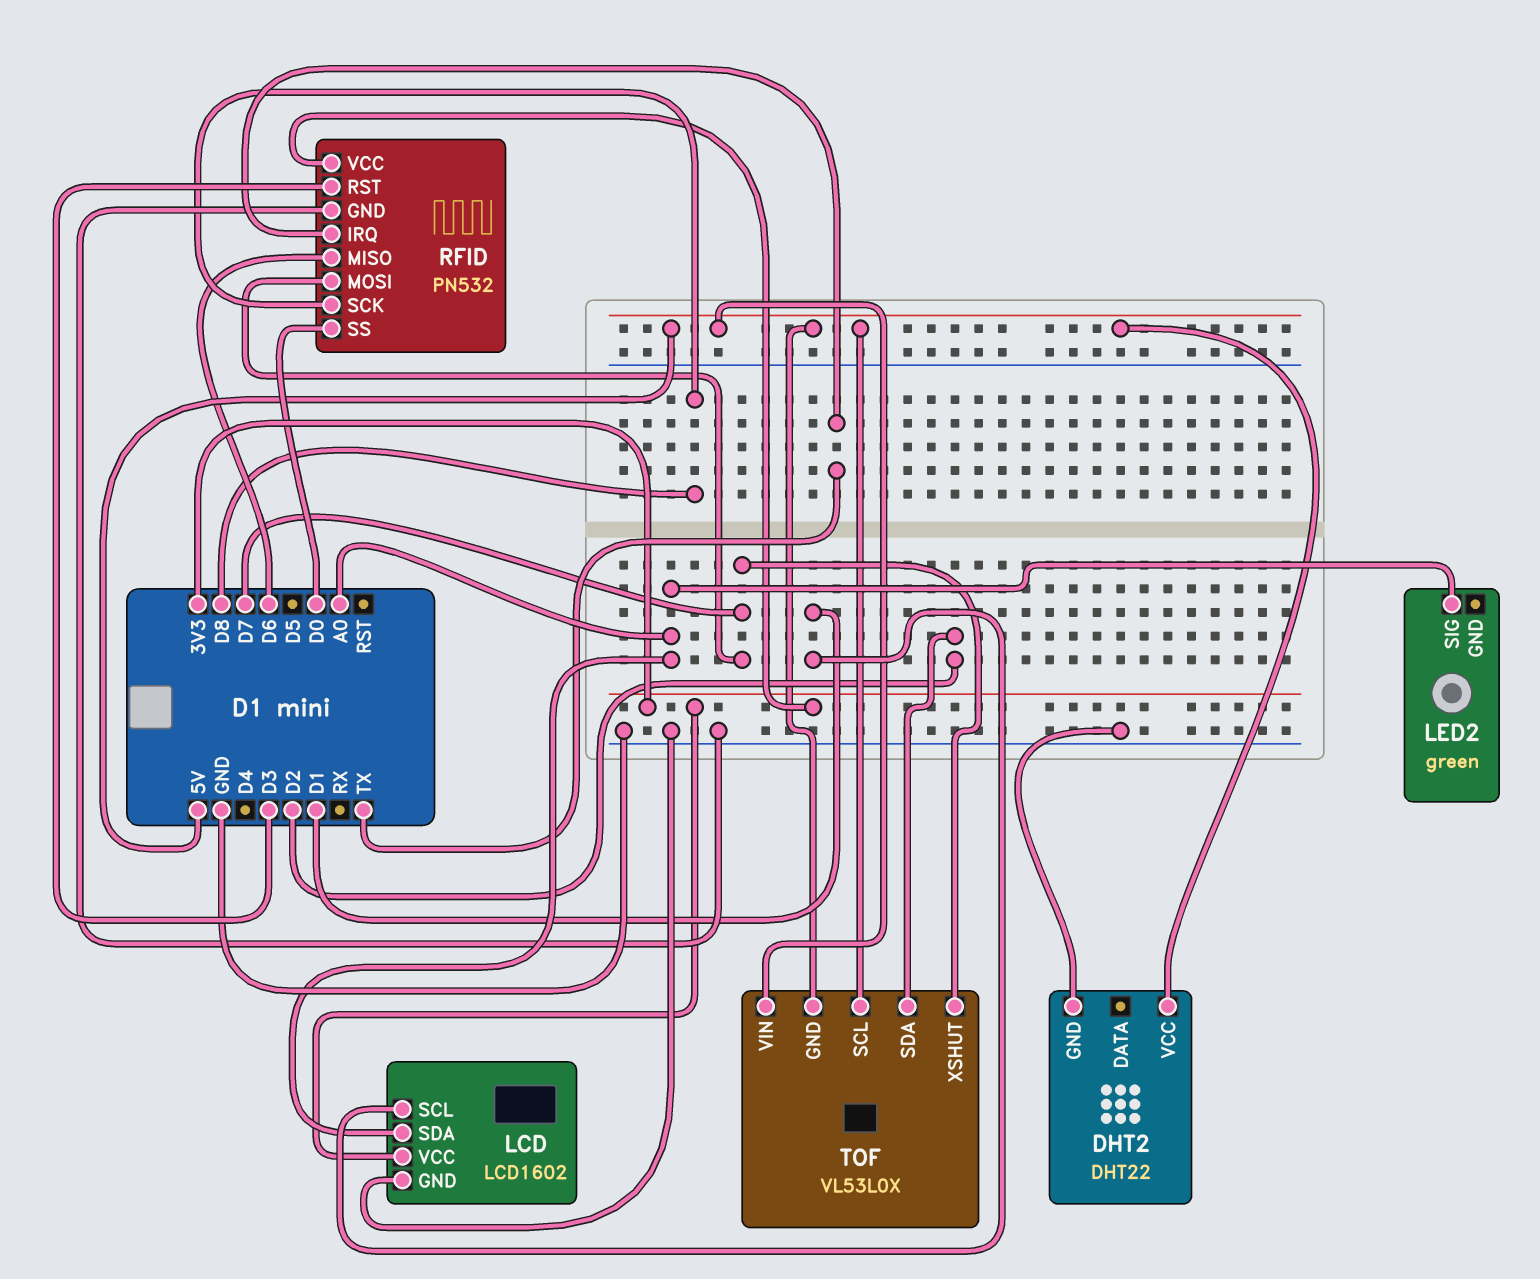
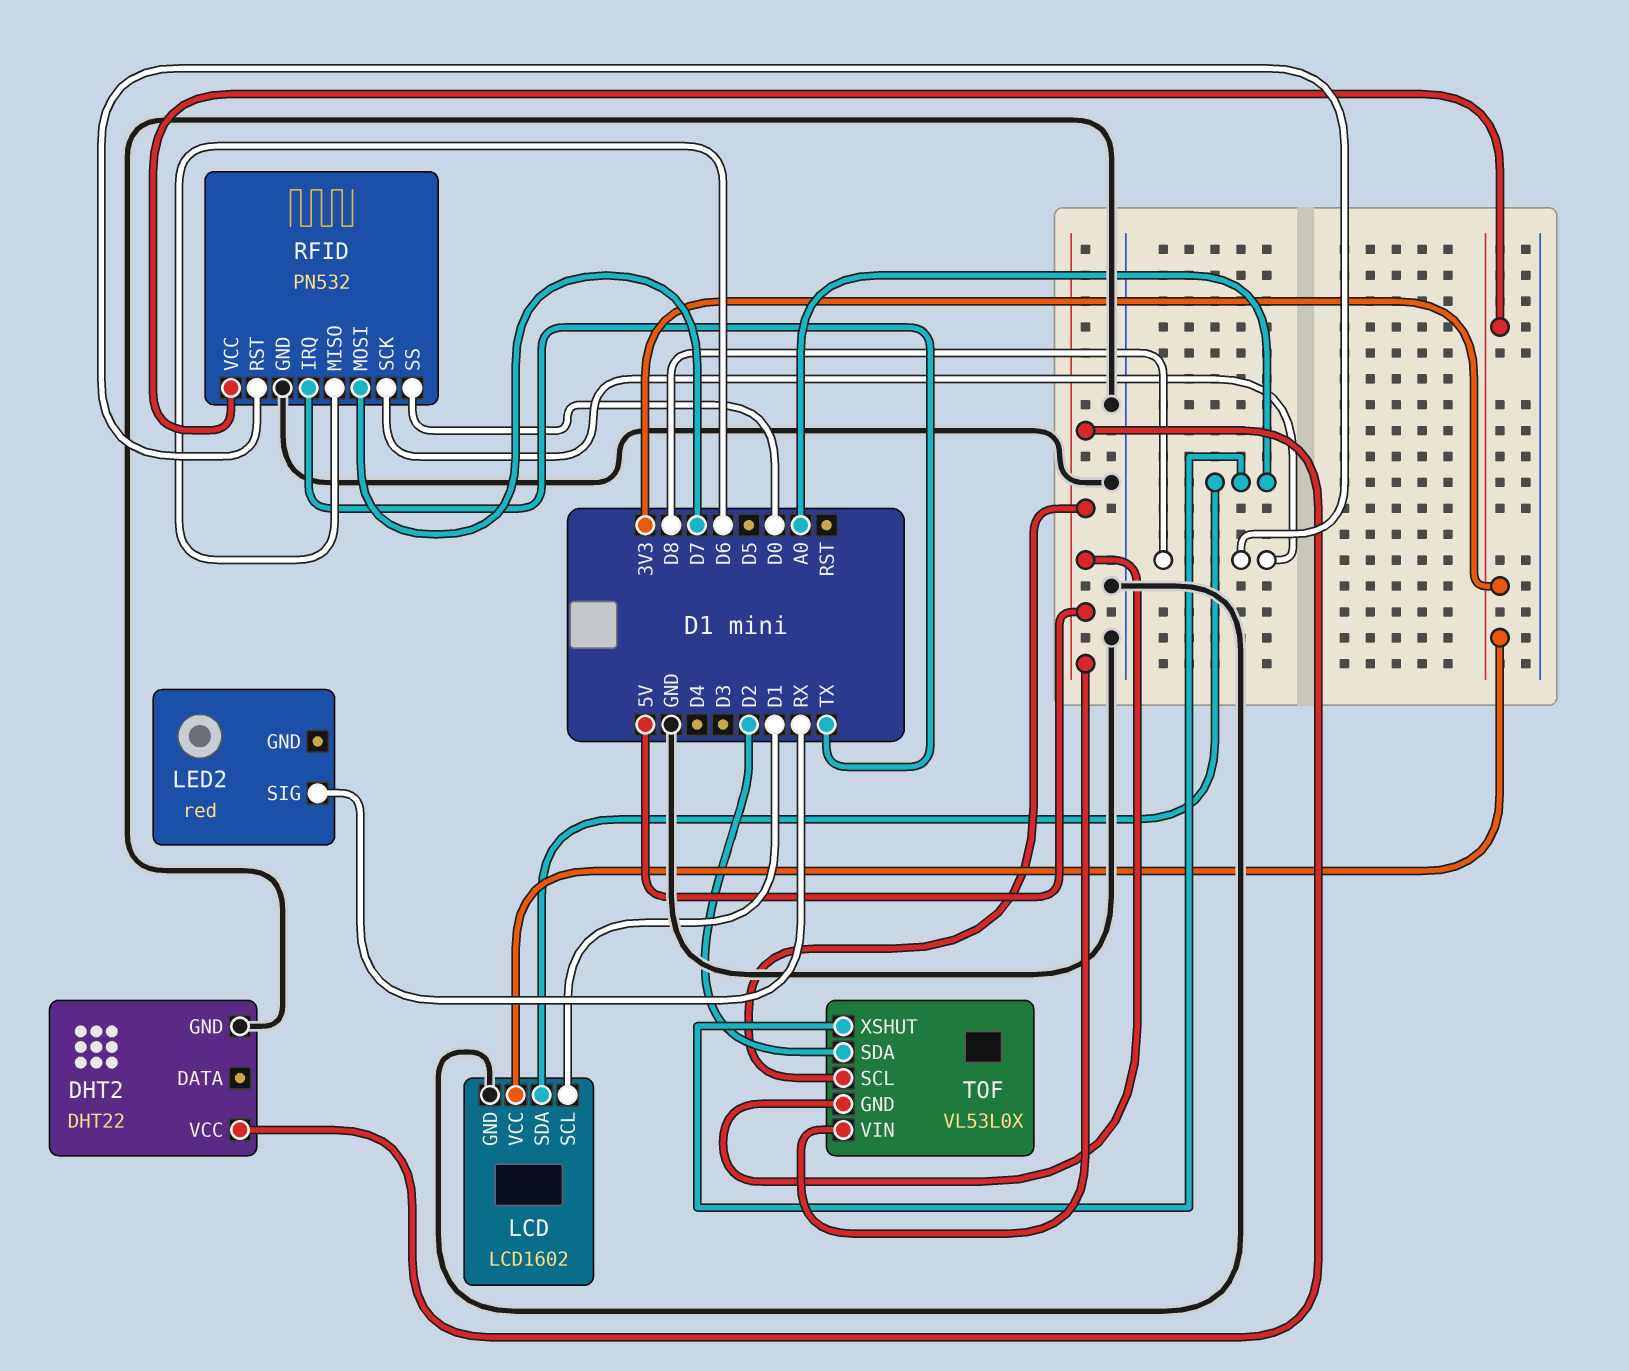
LED2: green -> red
LED2 pin SIG: A0 -> RX
RFID pin RST: D3 -> D8
TOF pin XSHUT: D7 -> A0

